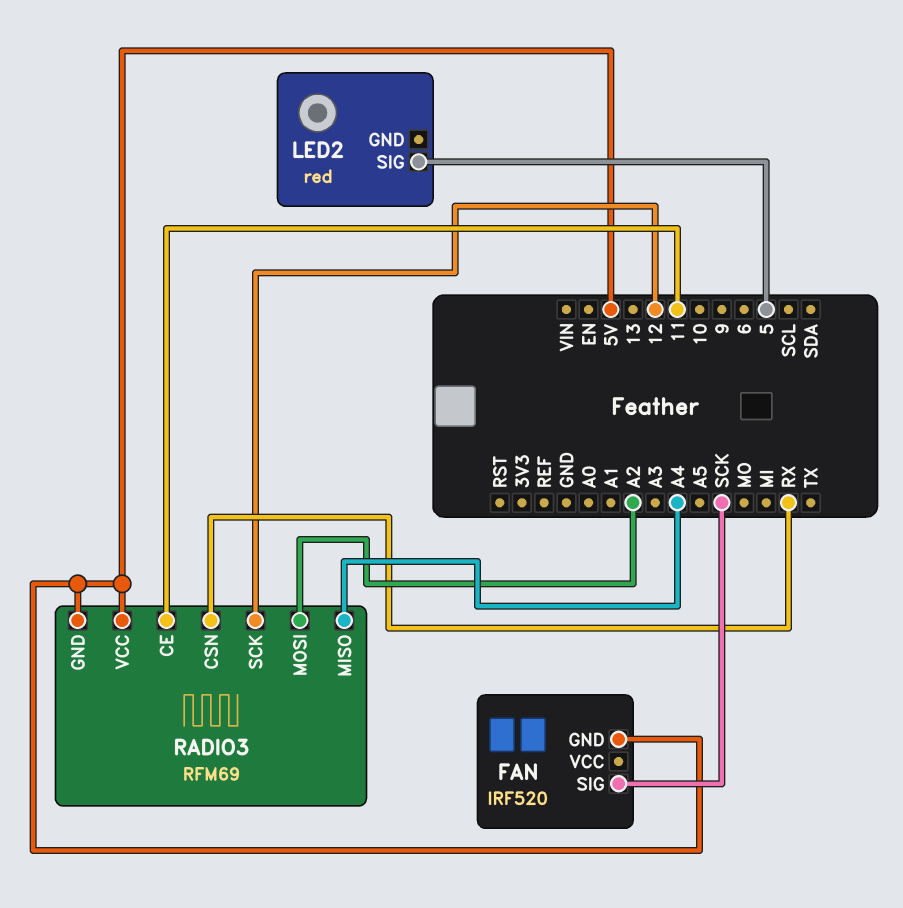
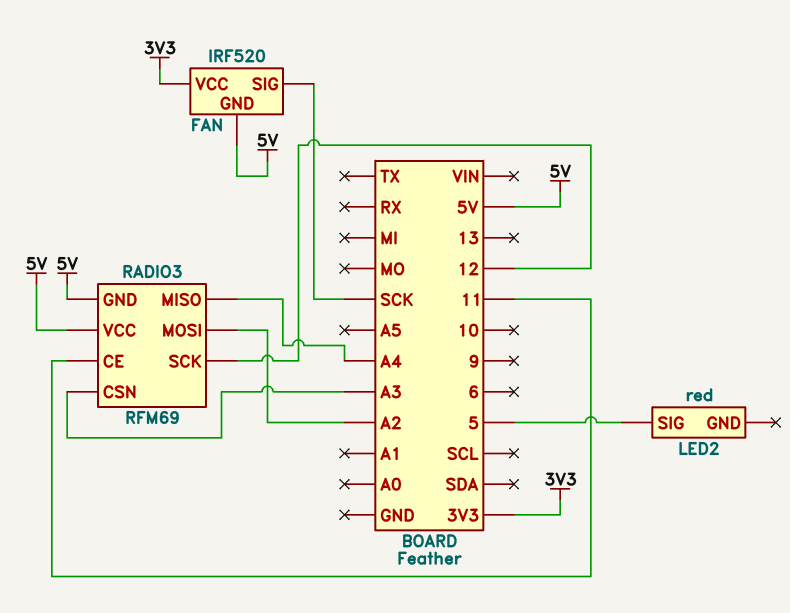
FAN pin VCC: none -> 3V3
RADIO3 pin CSN: RX -> A3

